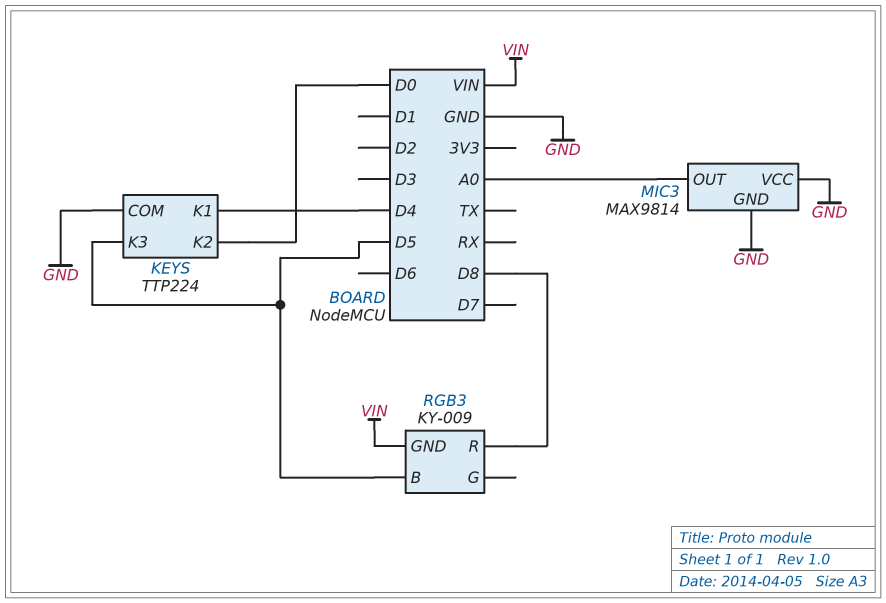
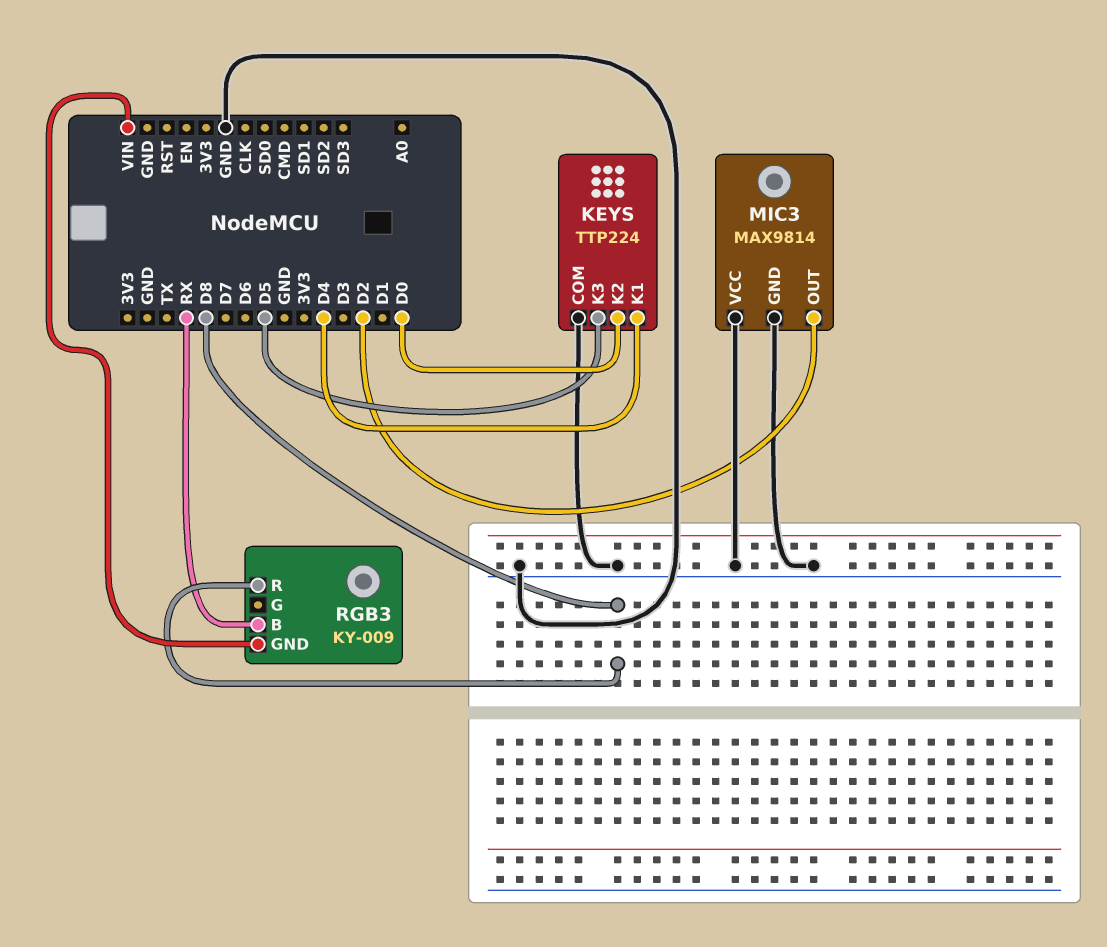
MIC3 pin OUT: A0 -> D2
RGB3 pin B: D5 -> RX

